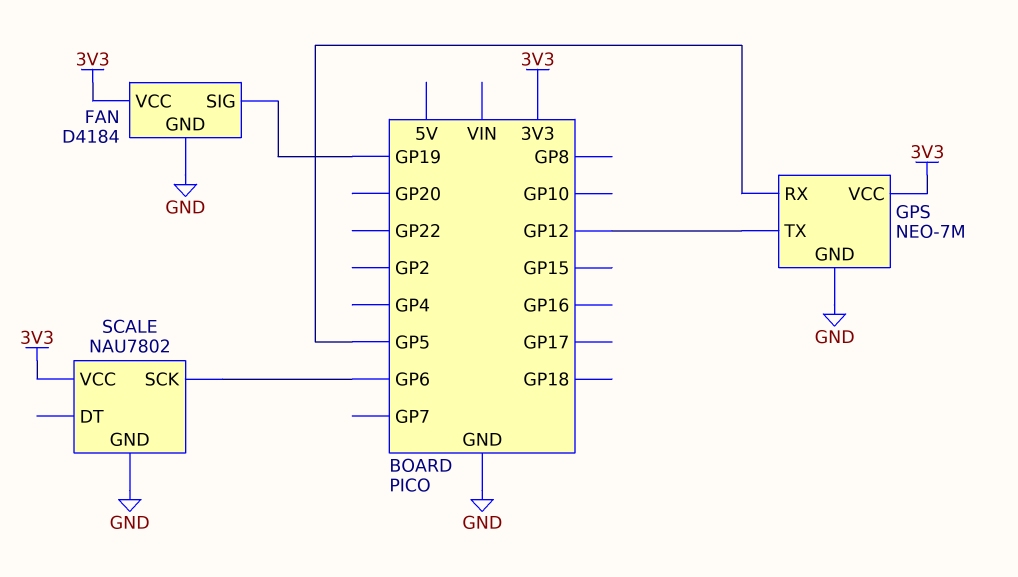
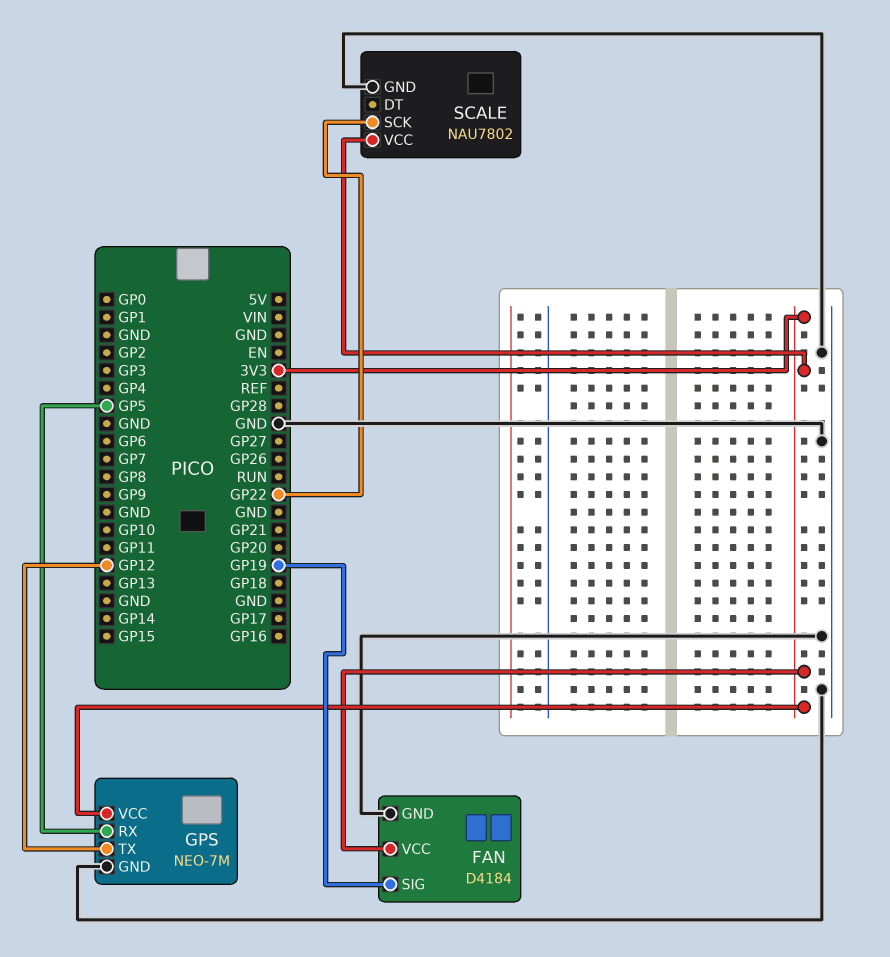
SCALE pin SCK: GP6 -> GP22

